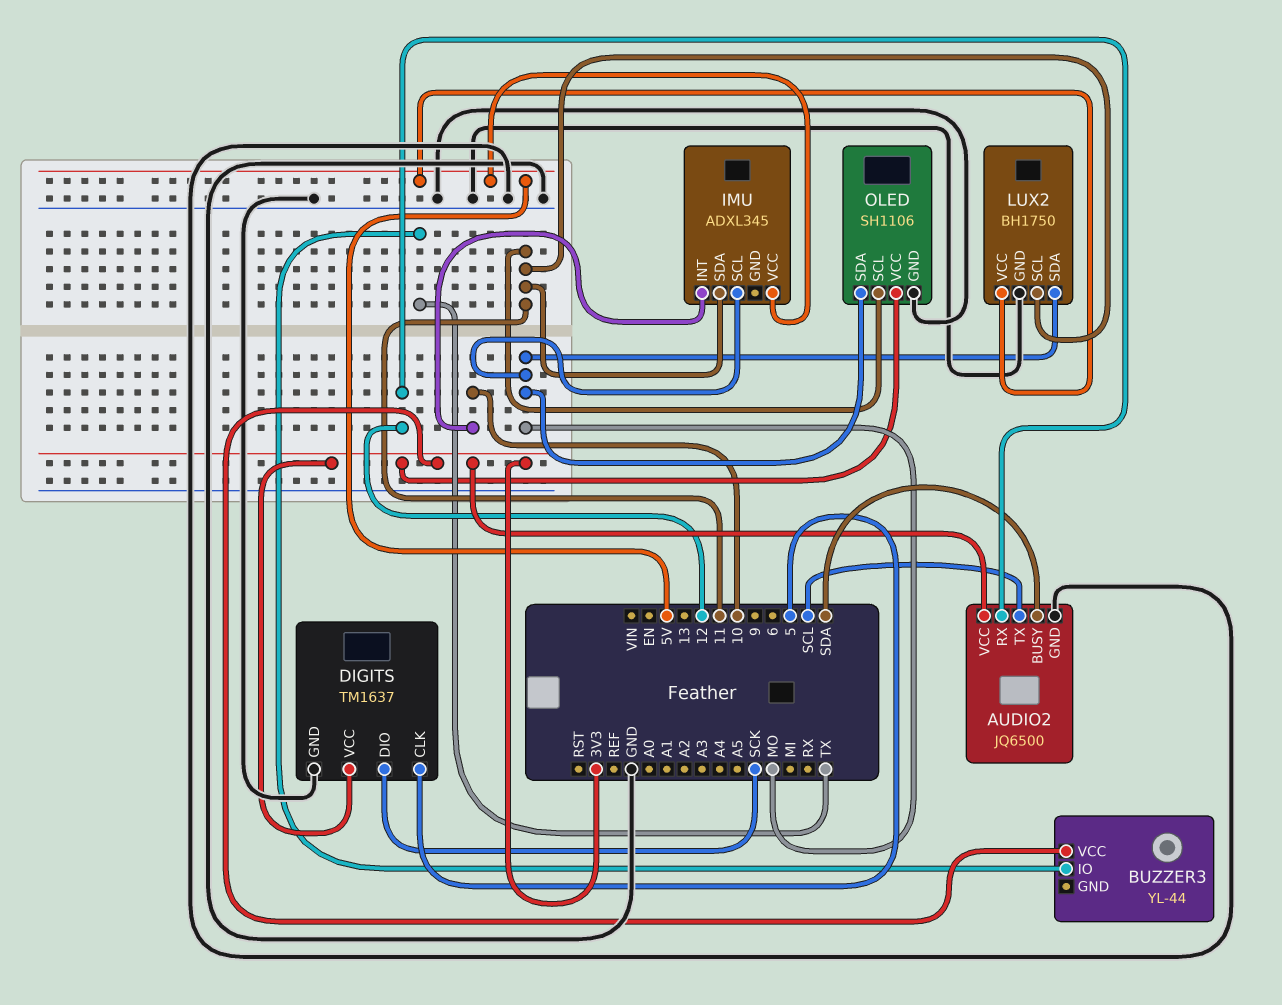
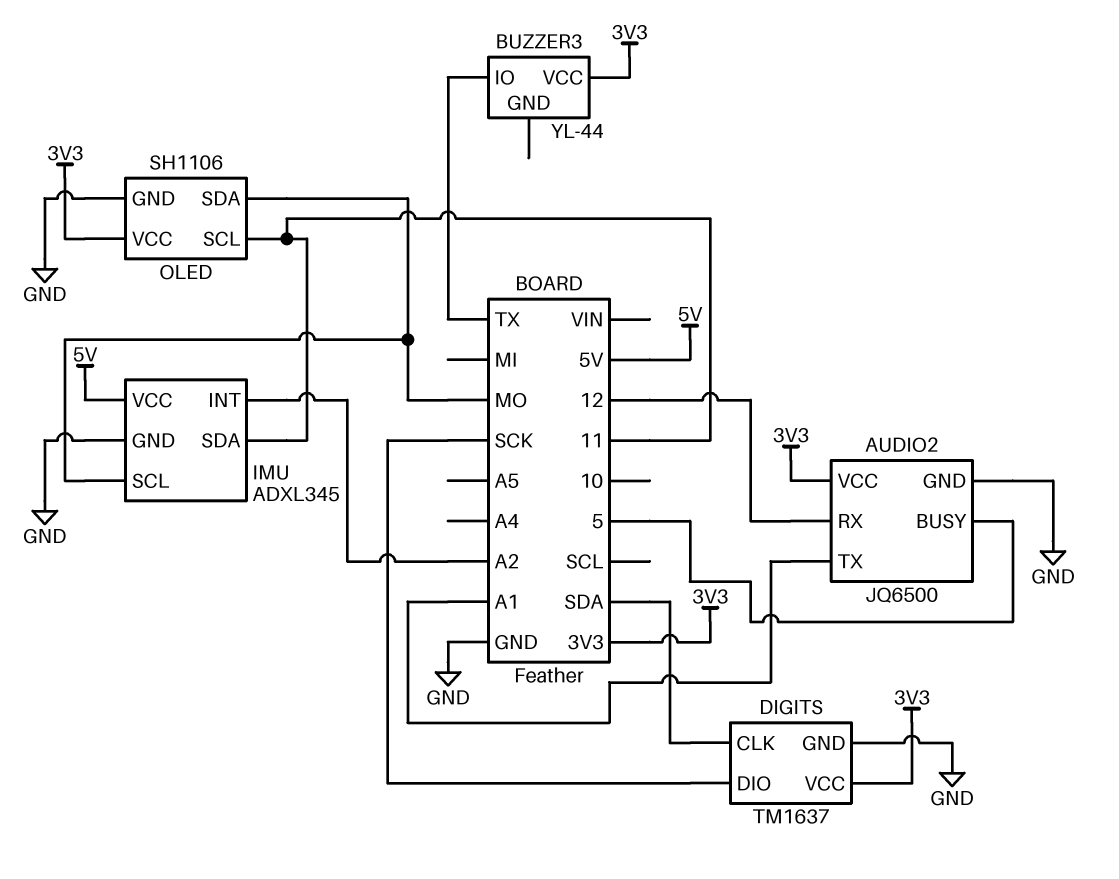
AUDIO2 pin BUSY: SDA -> 5
AUDIO2 pin TX: SCL -> A1
DIGITS pin CLK: 5 -> SDA
IMU pin GND: none -> GND
IMU pin INT: 10 -> A2
LUX2: BH1750 -> none
LUX2 pin GND: GND -> none
LUX2 pin SCL: 11 -> none
LUX2 pin SDA: MO -> none
LUX2 pin VCC: 5V -> none

